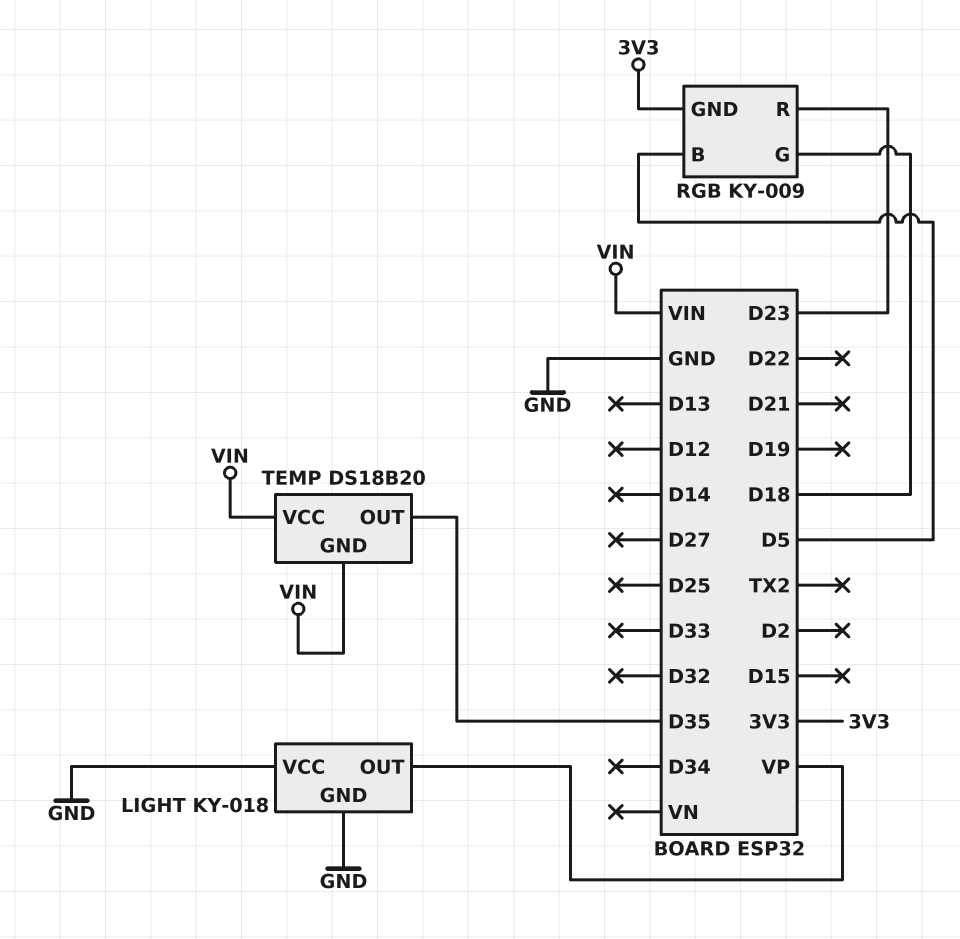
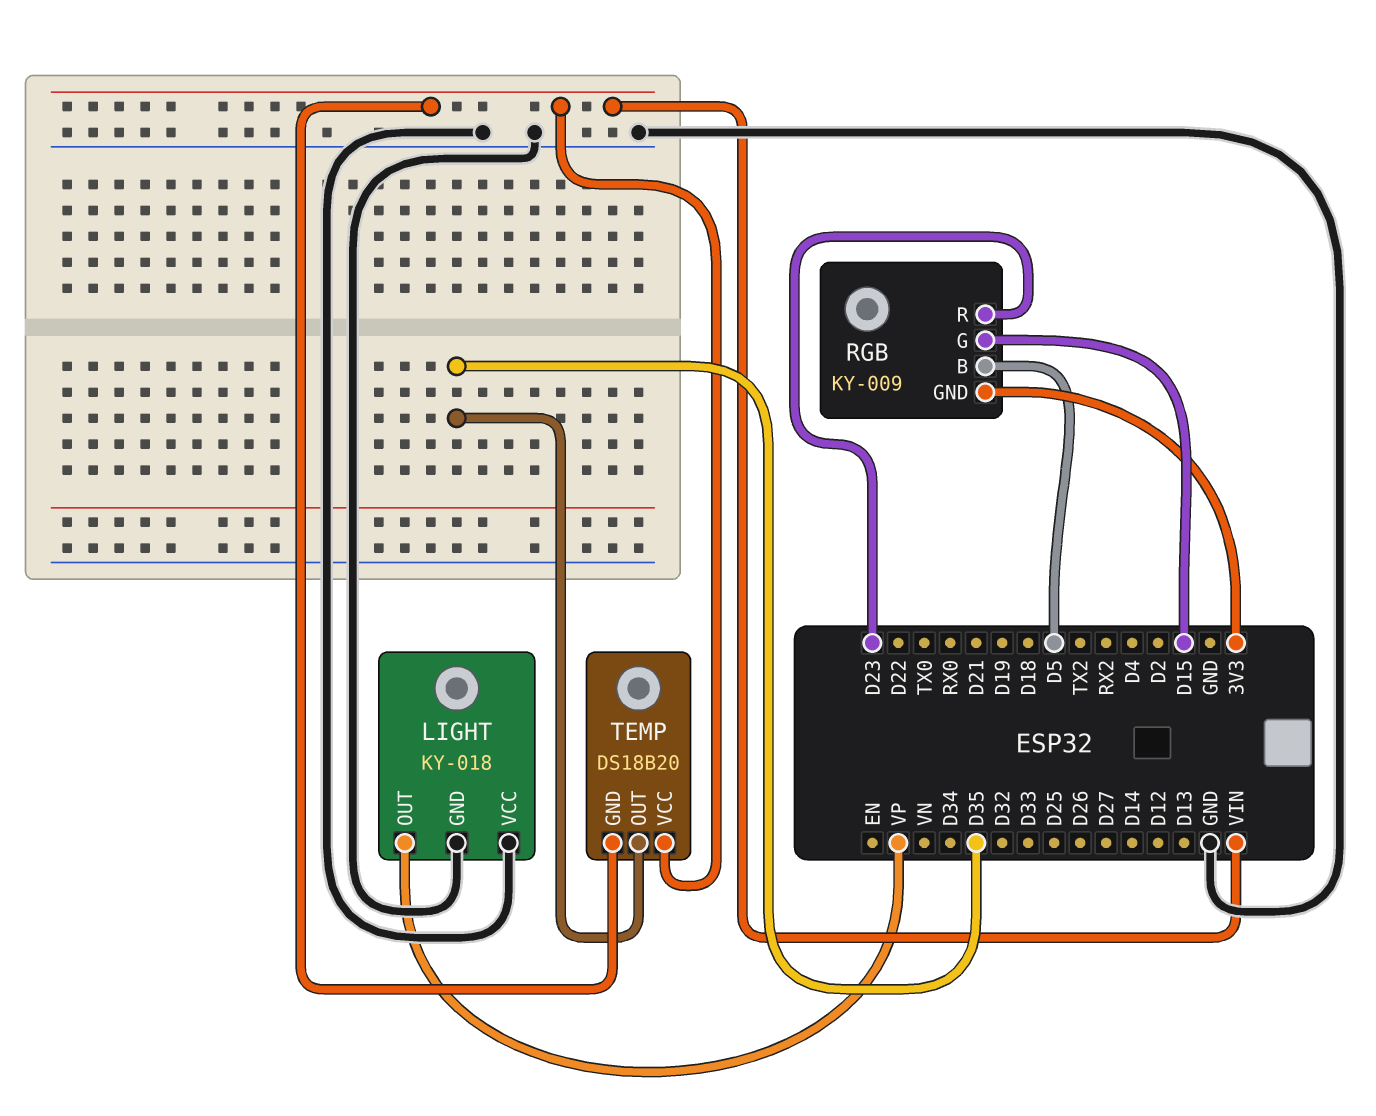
RGB pin G: D18 -> D15

